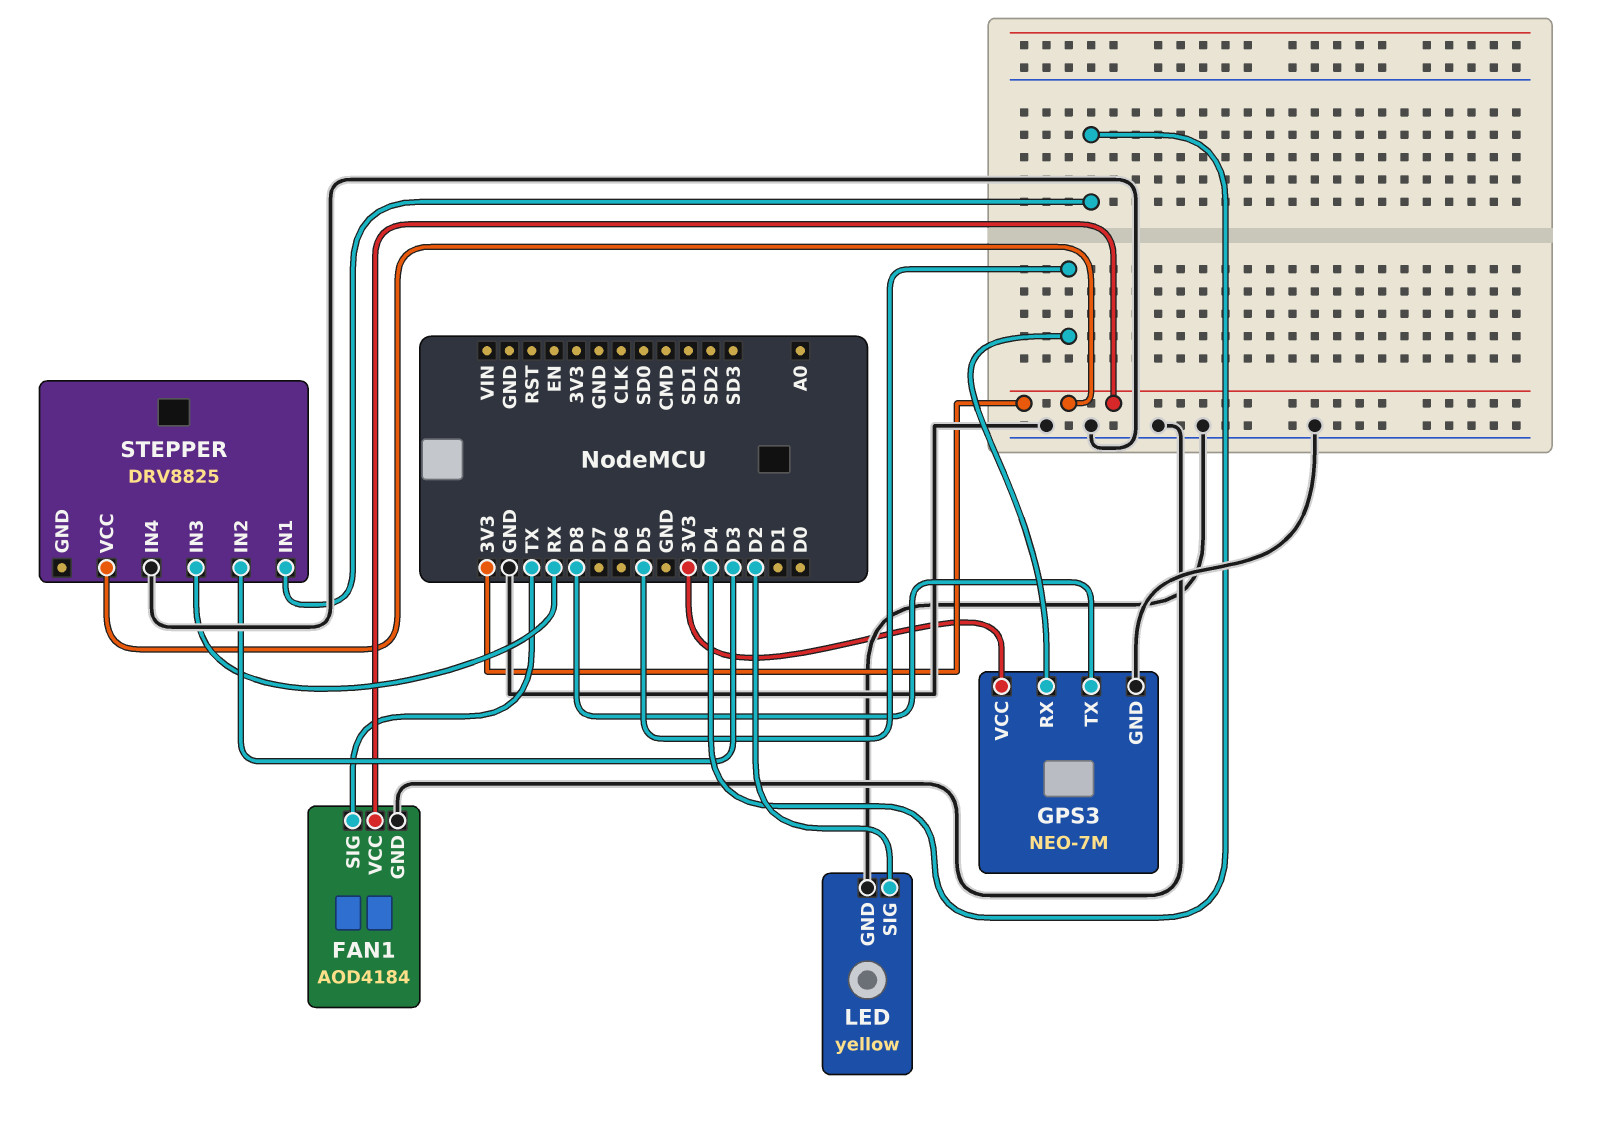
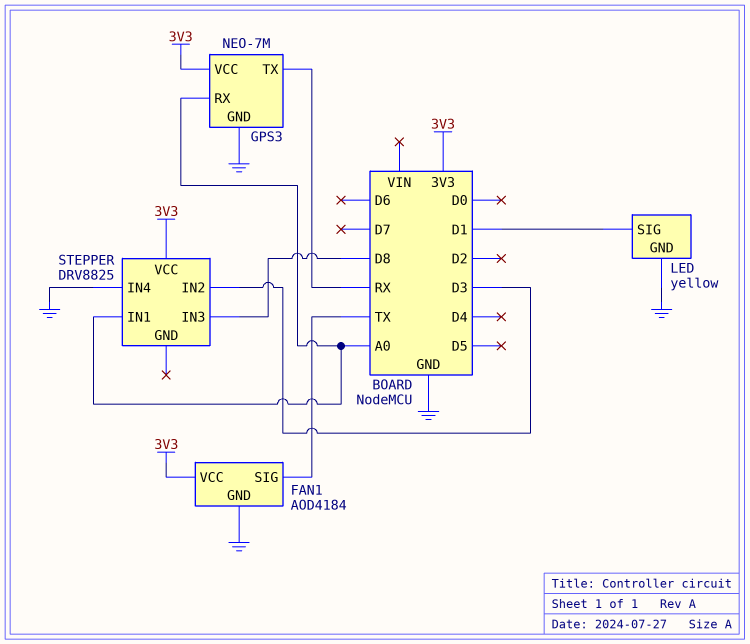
GPS3 pin RX: D5 -> A0
GPS3 pin TX: D8 -> RX
LED pin SIG: D2 -> D1
STEPPER pin IN1: D4 -> A0
STEPPER pin IN3: RX -> D8

